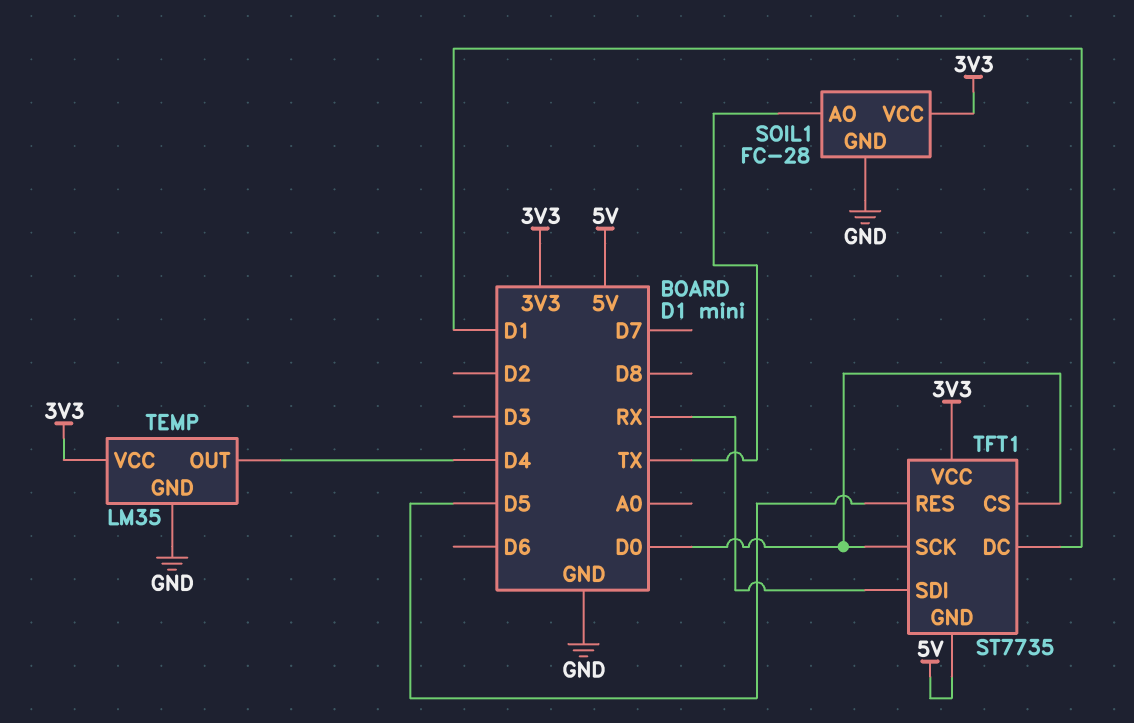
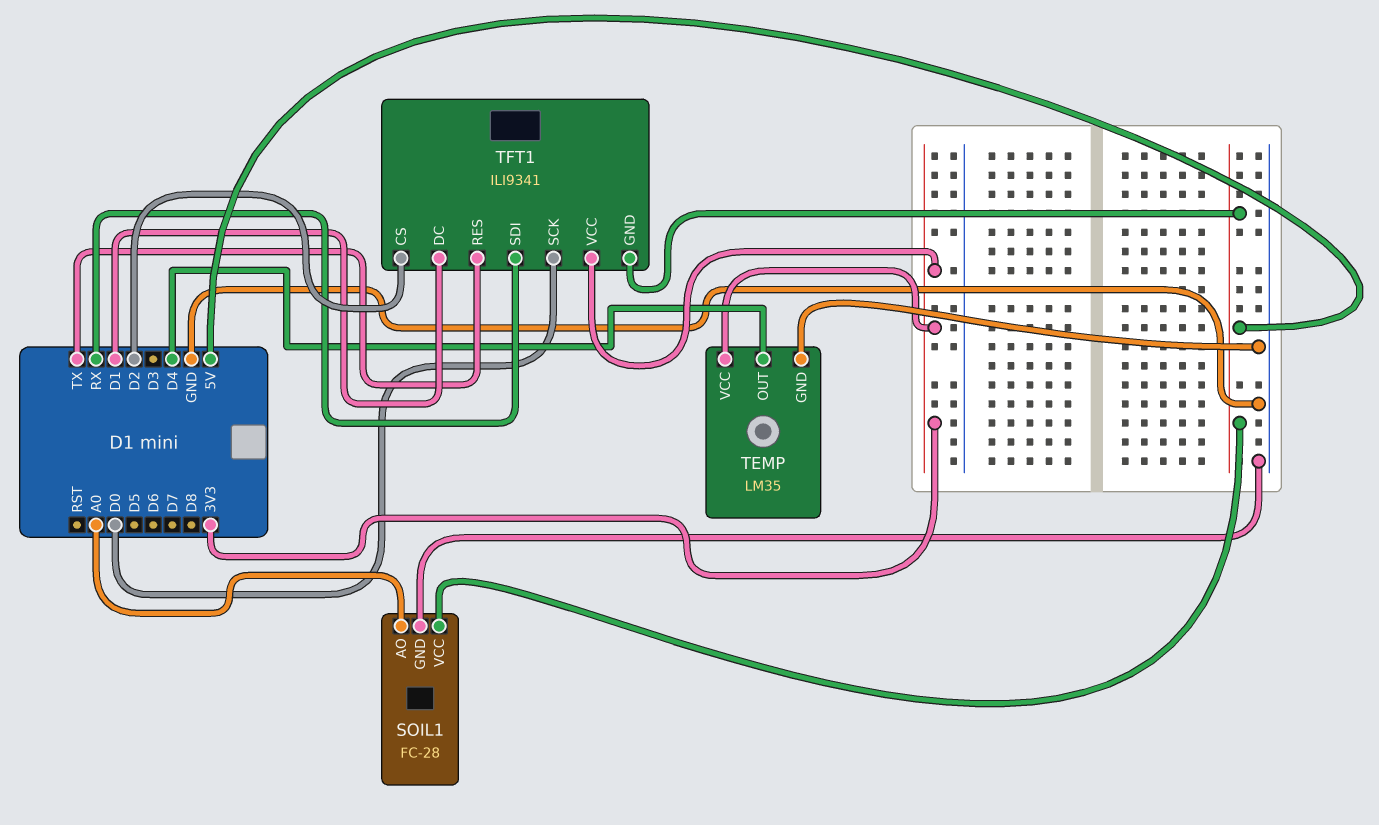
SOIL1 pin AO: TX -> A0
SOIL1 pin VCC: 3V3 -> 5V
TFT1: ST7735 -> ILI9341
TFT1 pin CS: D0 -> D2
TFT1 pin RES: D5 -> TX

